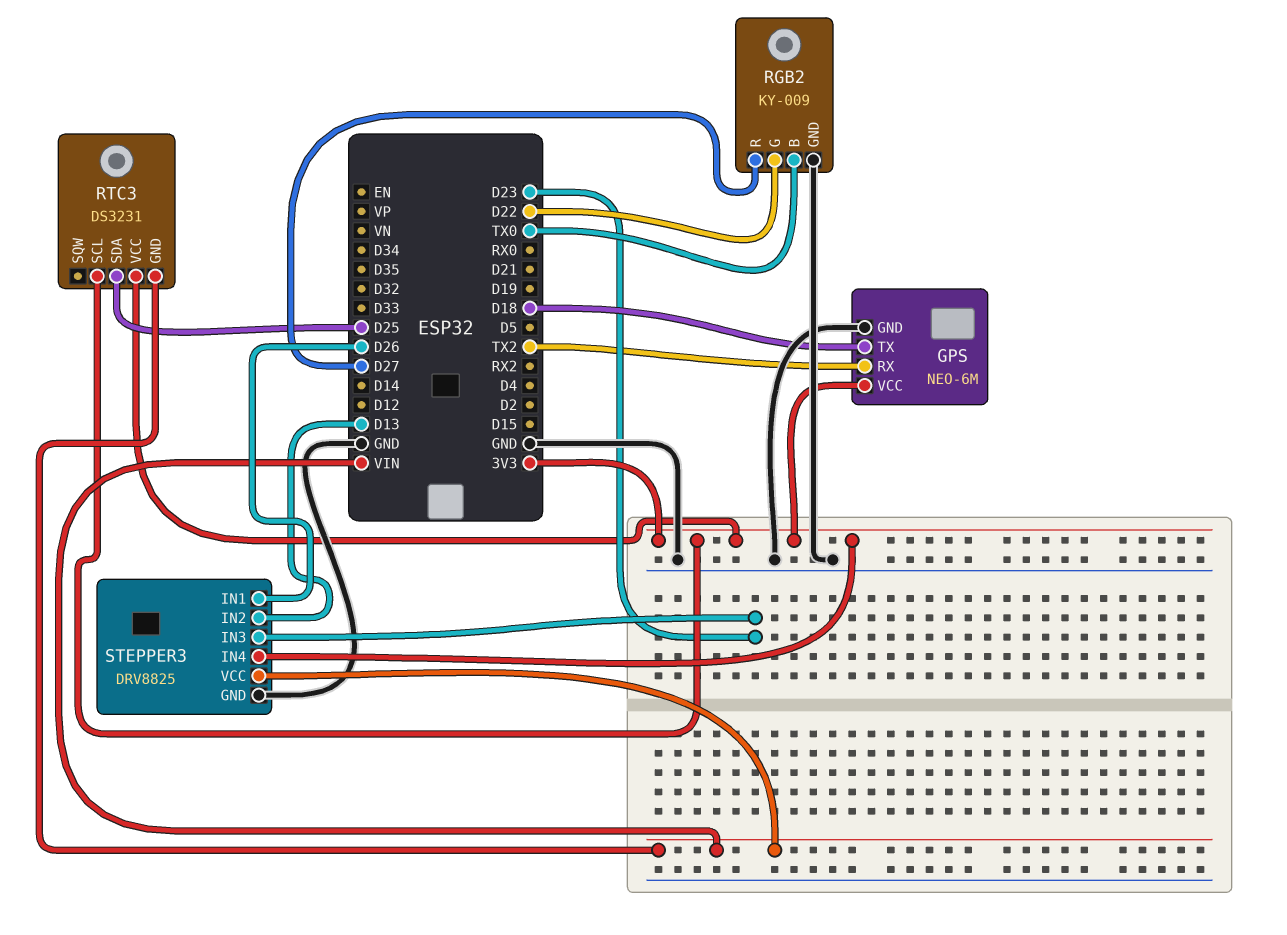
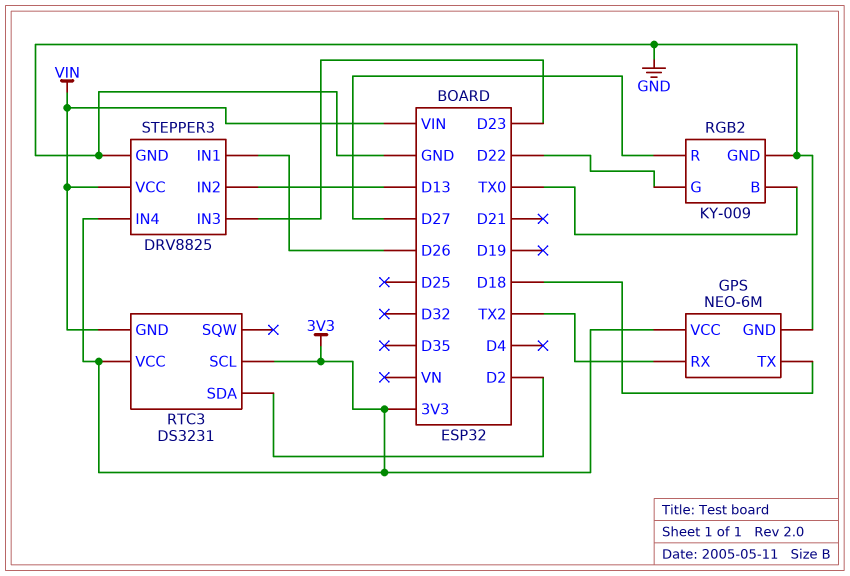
RTC3 pin SDA: D25 -> D2

